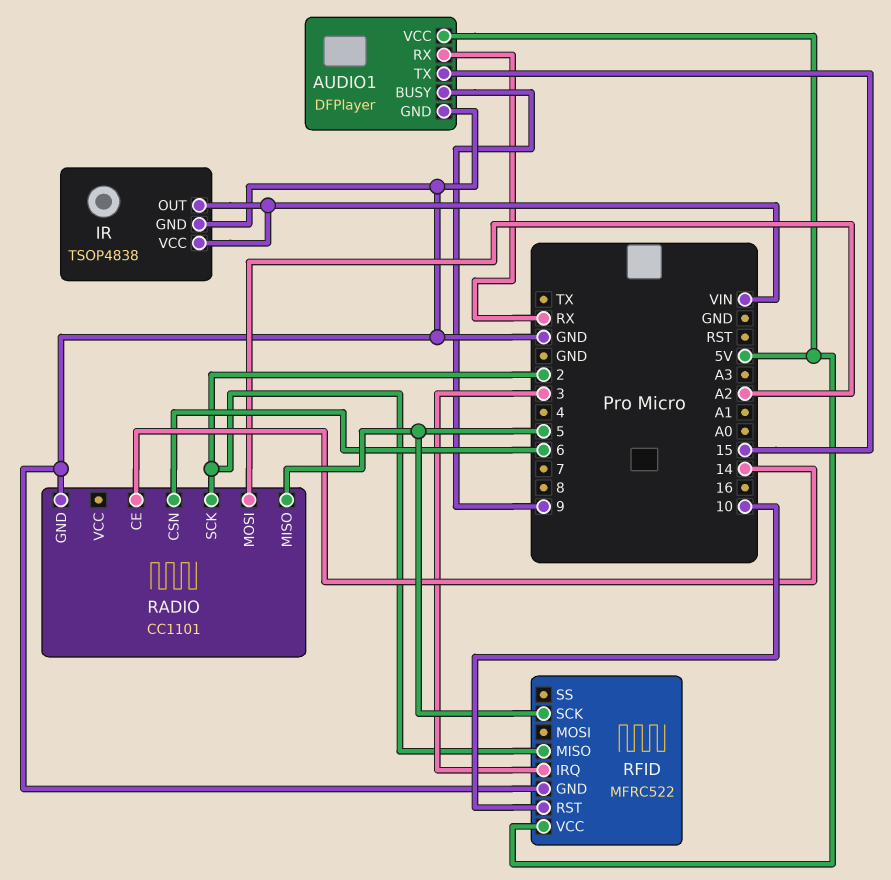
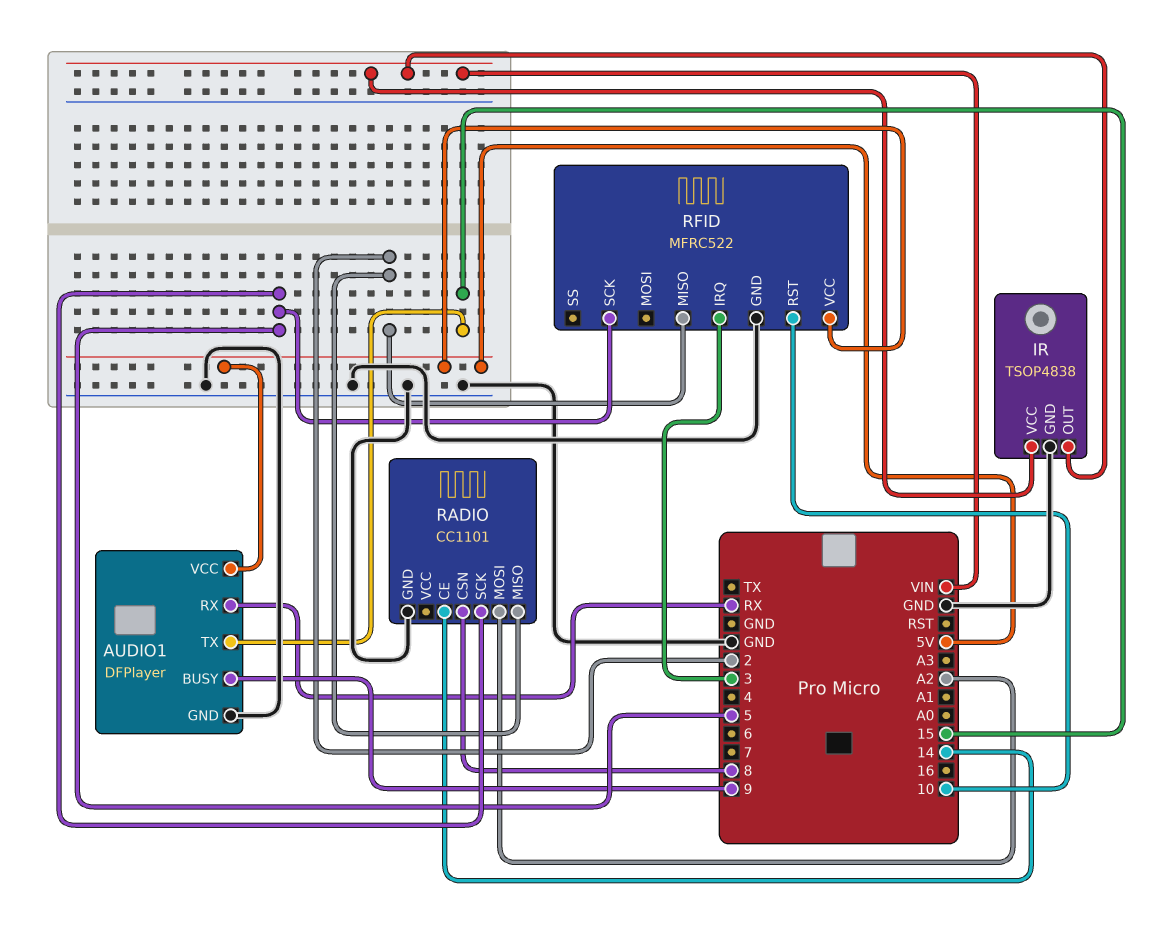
RADIO pin CSN: 6 -> 8
RADIO pin MISO: 5 -> 2
RADIO pin SCK: 2 -> 5

